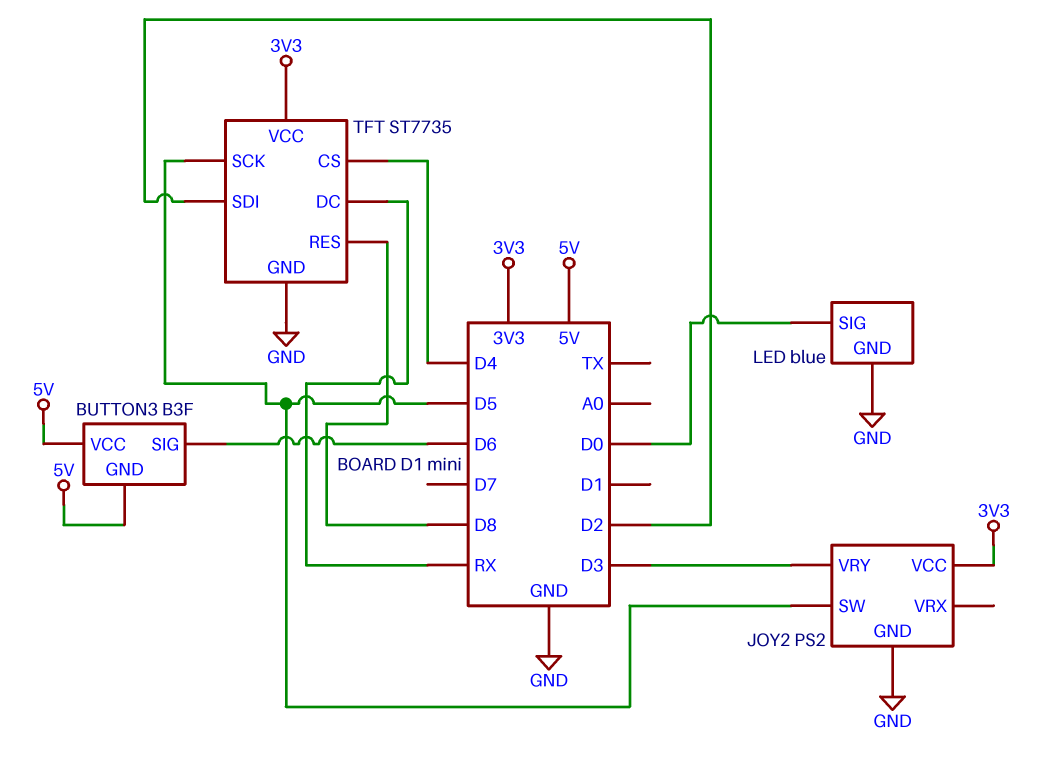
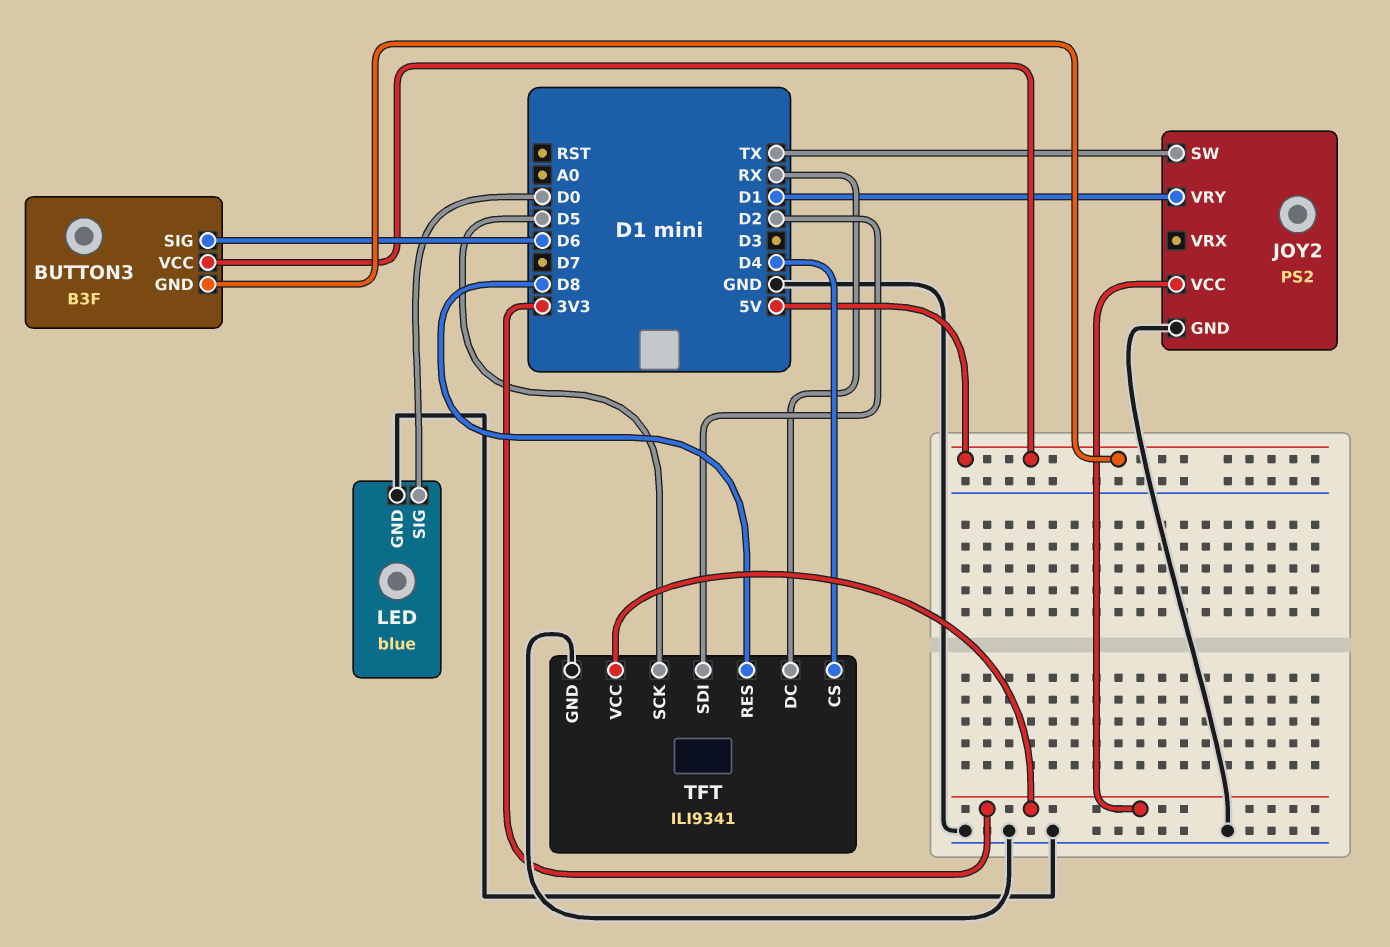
JOY2 pin SW: D5 -> TX
JOY2 pin VRY: D3 -> D1
TFT: ST7735 -> ILI9341

